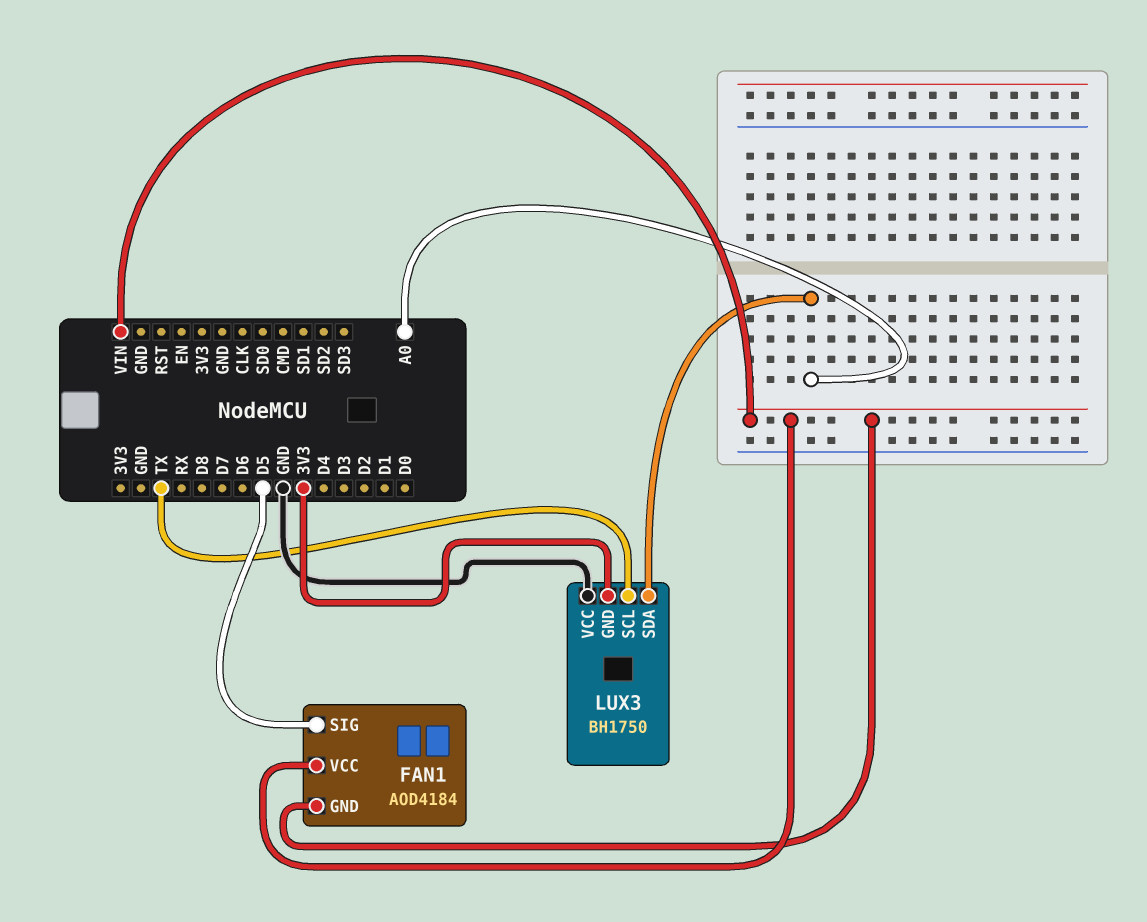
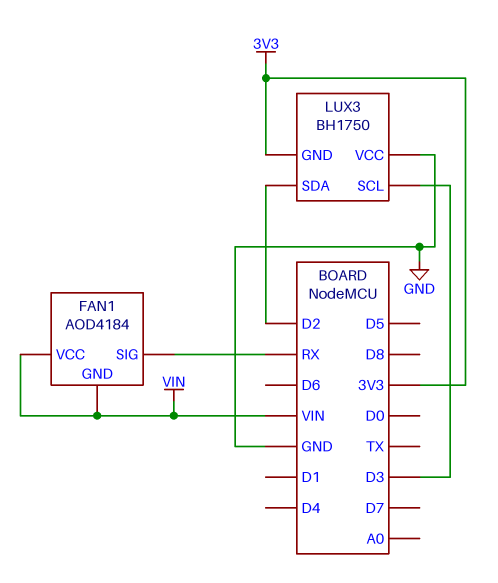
FAN1 pin SIG: D5 -> RX
LUX3 pin SCL: TX -> D3
LUX3 pin SDA: A0 -> D2

